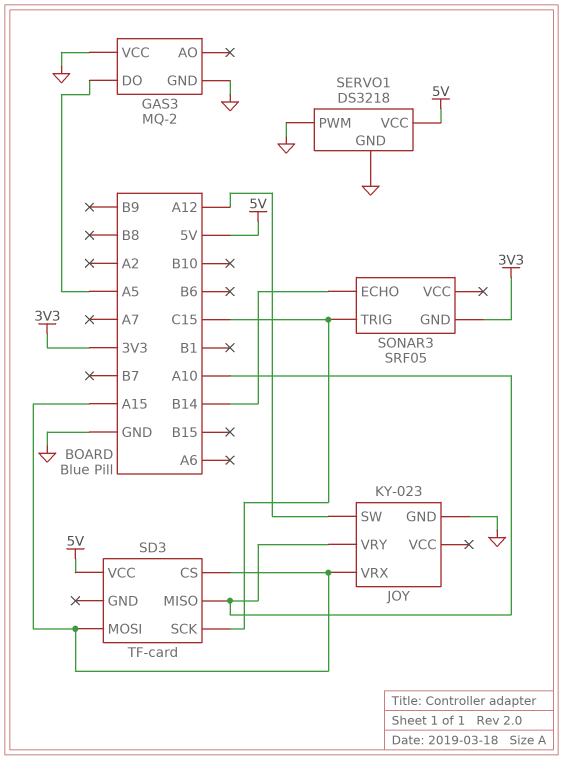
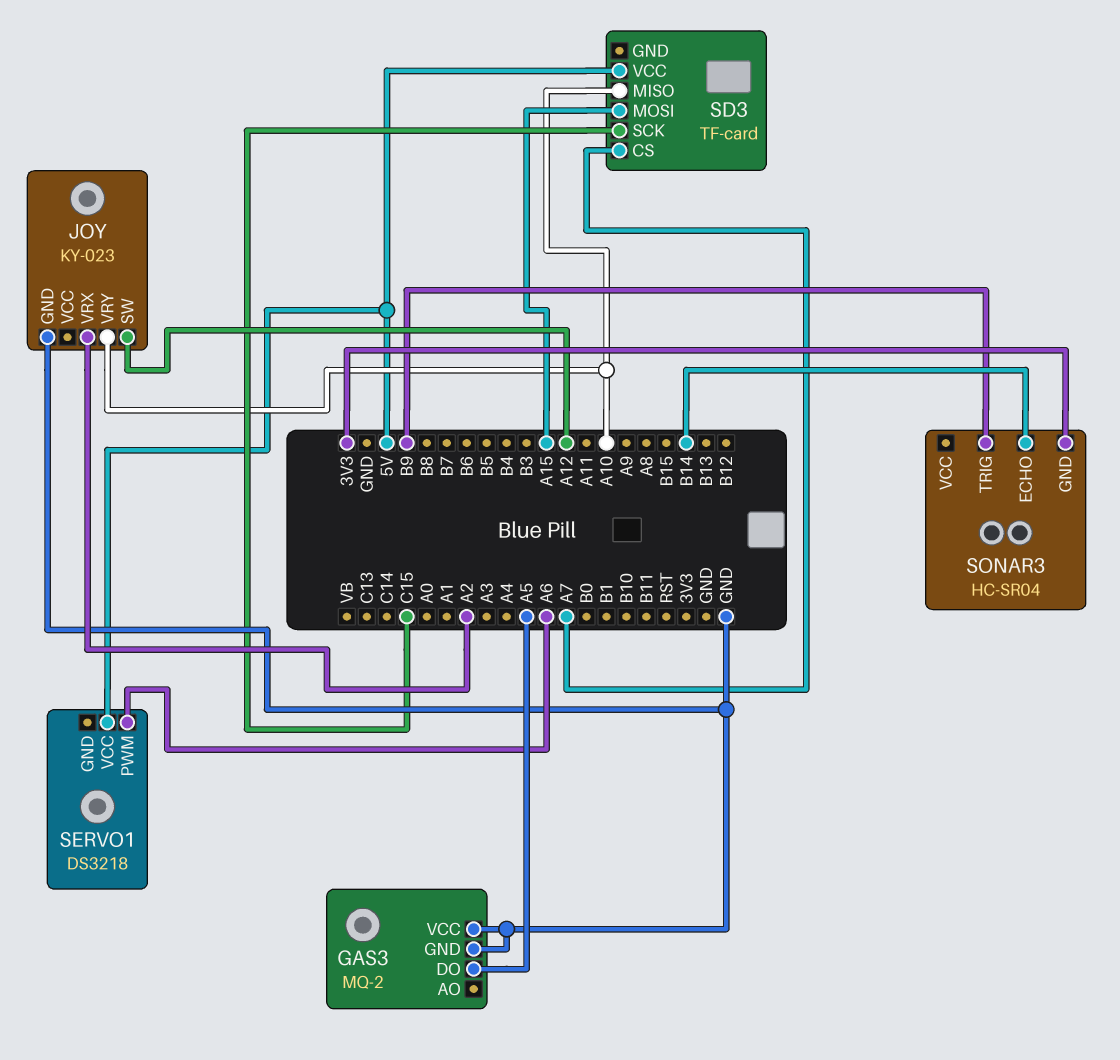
JOY pin VRX: A15 -> A2
SD3 pin CS: A15 -> A7
SERVO1 pin GND: GND -> none
SERVO1 pin PWM: GND -> A6
SONAR3: SRF05 -> HC-SR04
SONAR3 pin TRIG: C15 -> B9

